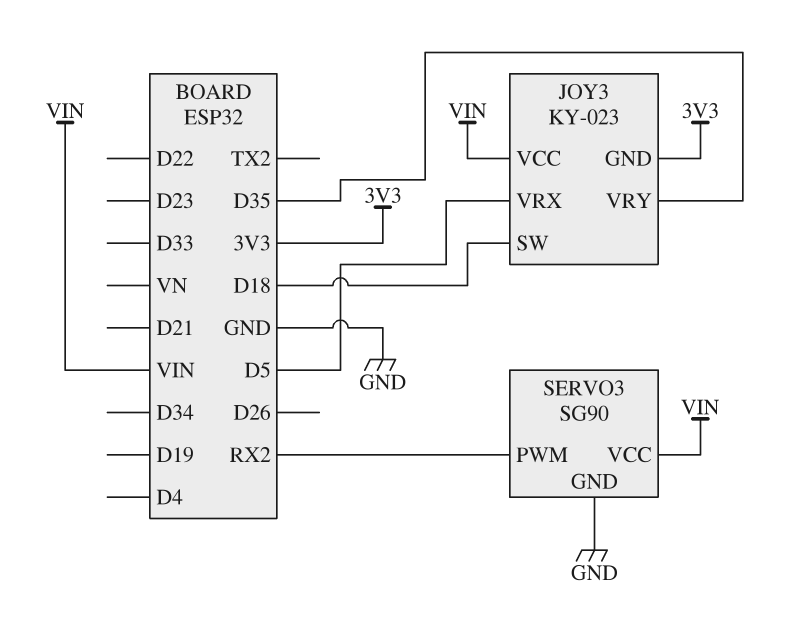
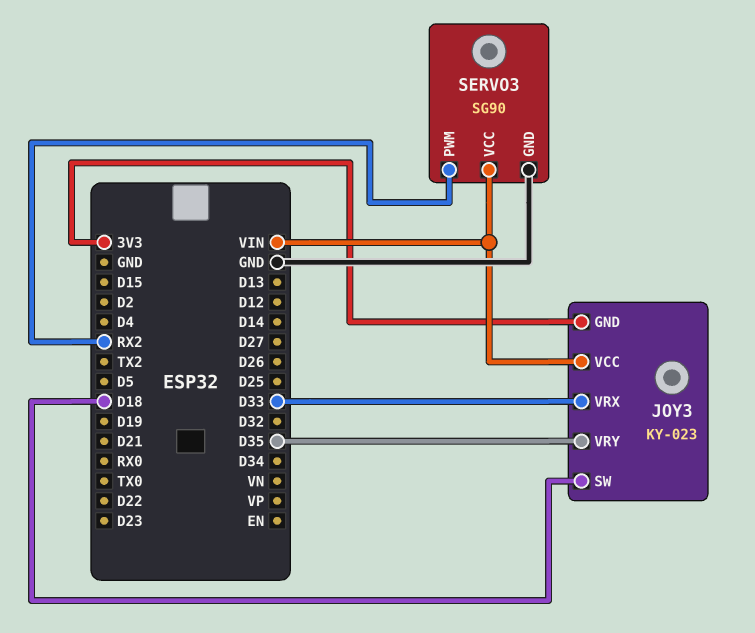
JOY3 pin VRX: D5 -> D33

